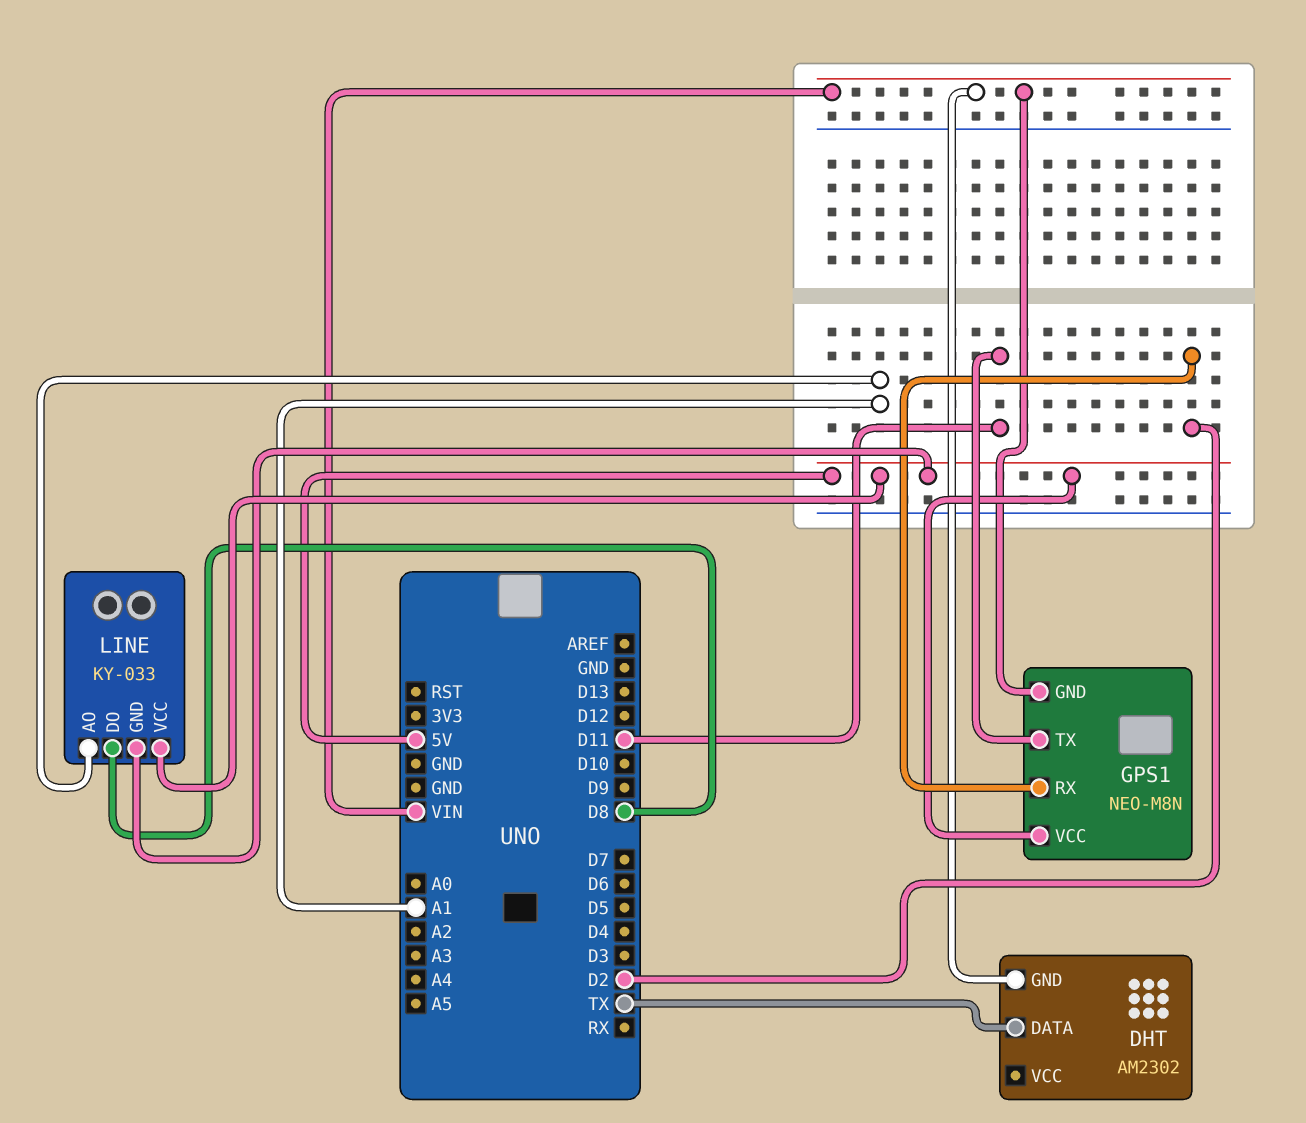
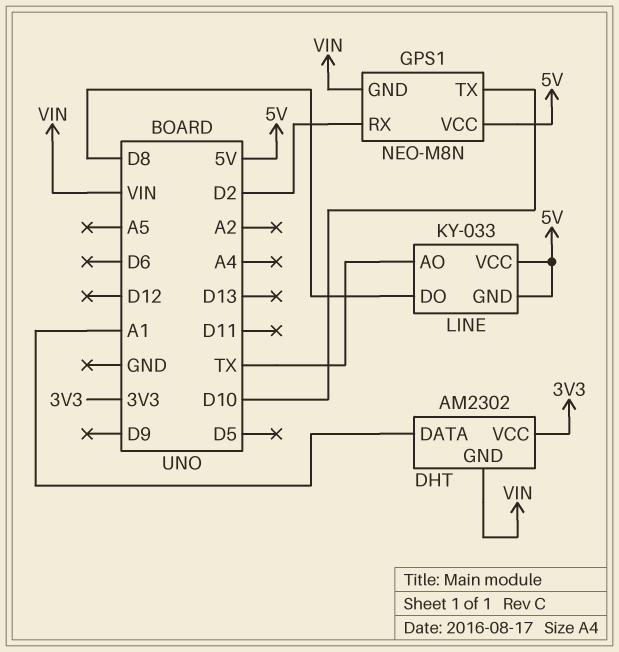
DHT pin DATA: TX -> A1
DHT pin VCC: none -> 3V3
GPS1 pin TX: D11 -> D10
LINE pin AO: A1 -> TX

